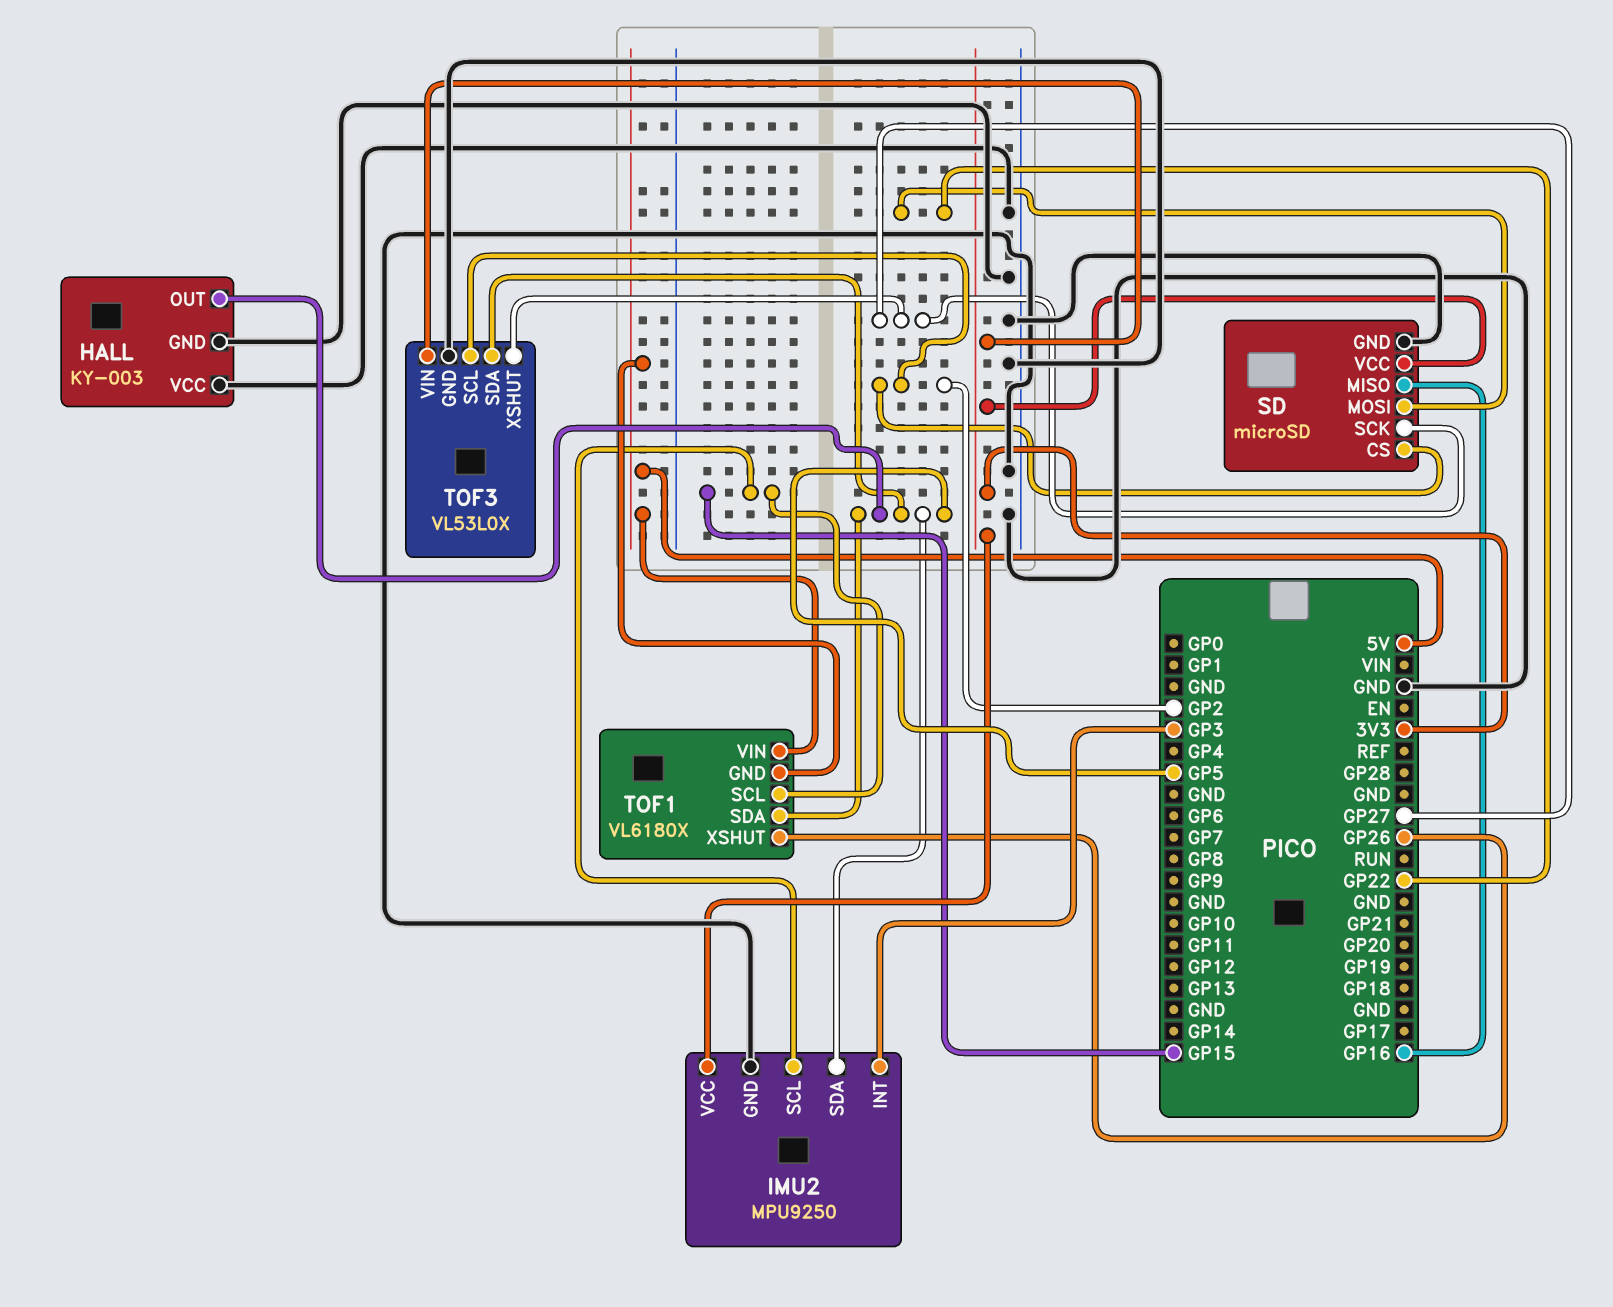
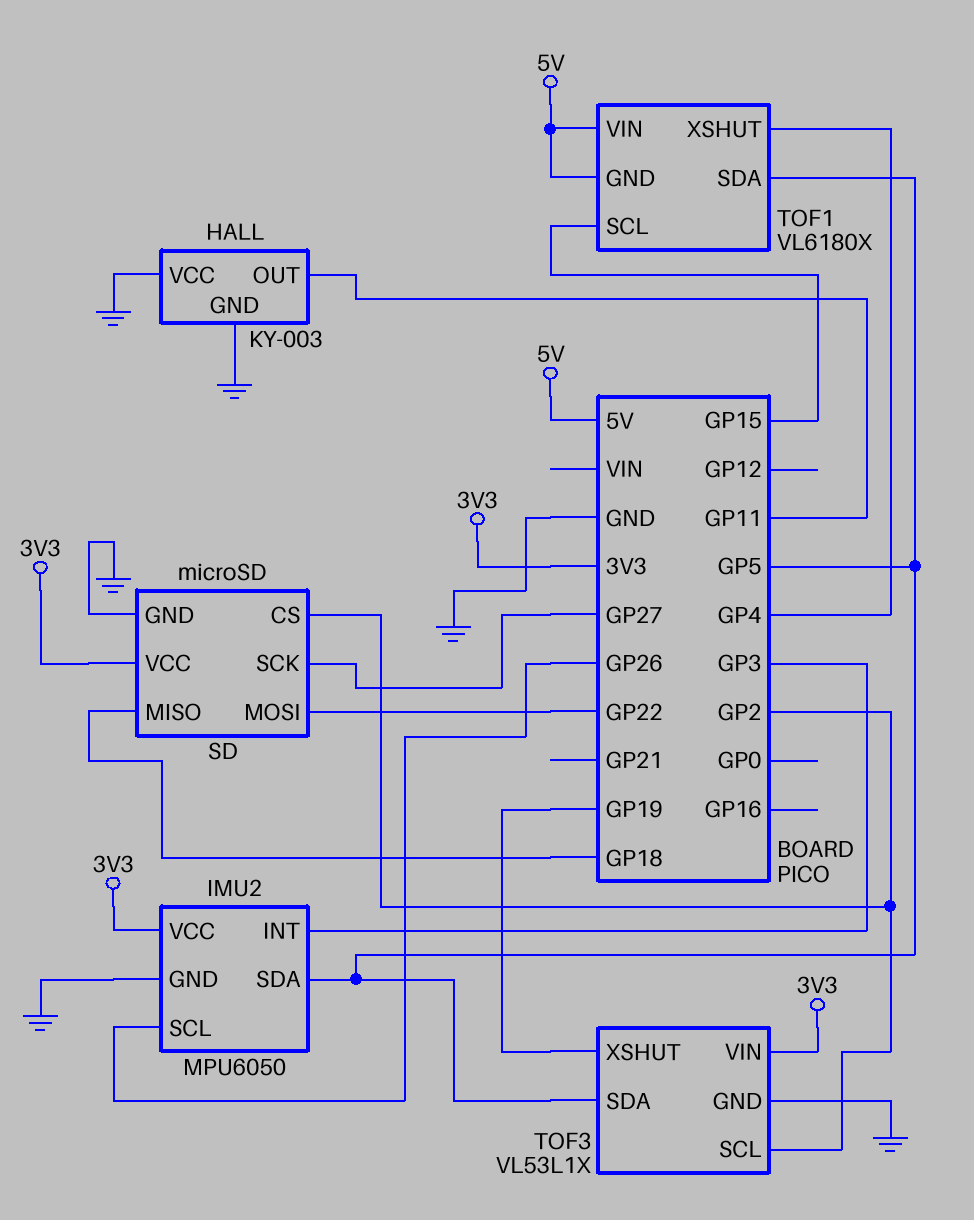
HALL pin OUT: GP5 -> GP11
IMU2: MPU9250 -> MPU6050
IMU2 pin SCL: GP15 -> GP26
SD pin MISO: GP16 -> GP18
TOF1 pin XSHUT: GP26 -> GP4
TOF3: VL53L0X -> VL53L1X
TOF3 pin XSHUT: GP27 -> GP19

